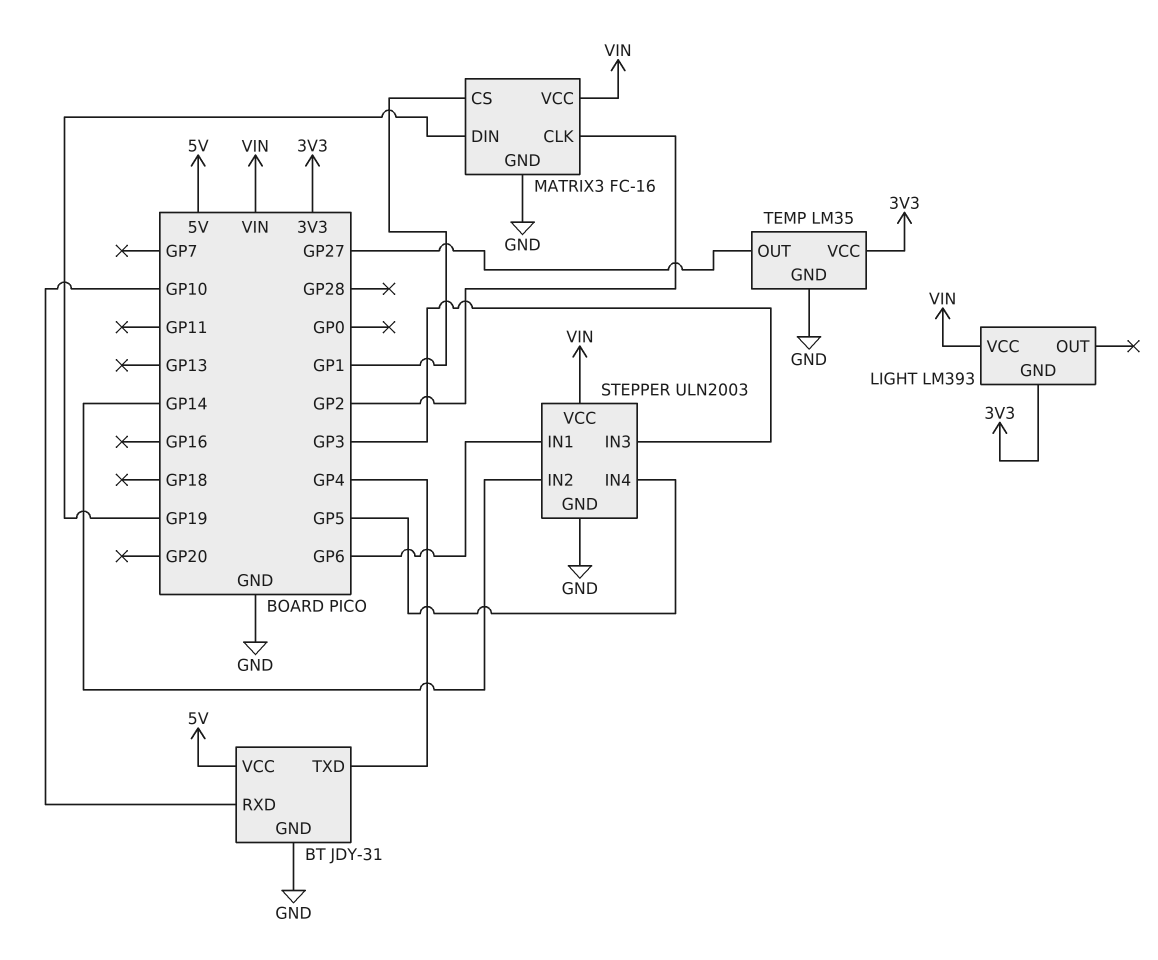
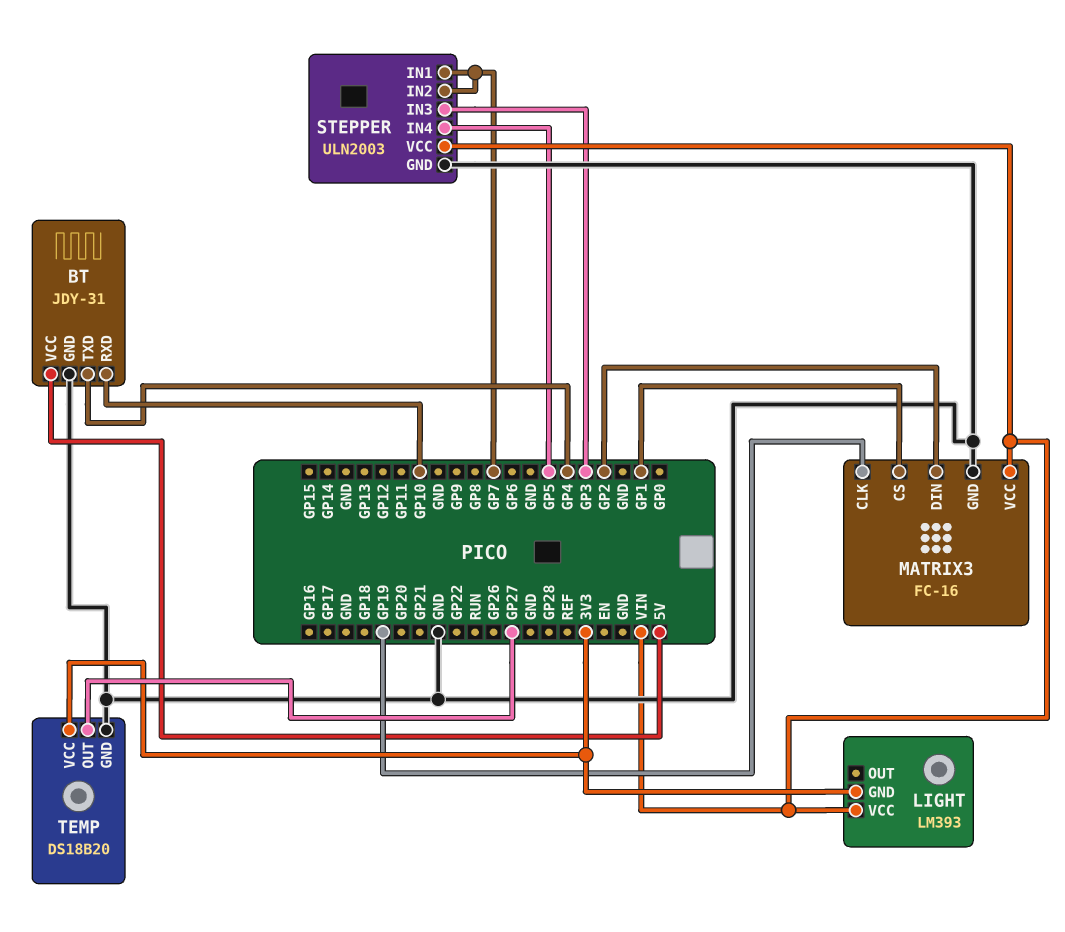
MATRIX3 pin CLK: GP2 -> GP19
MATRIX3 pin DIN: GP19 -> GP2
STEPPER pin IN1: GP6 -> GP7
STEPPER pin IN2: GP14 -> GP7
TEMP: LM35 -> DS18B20

